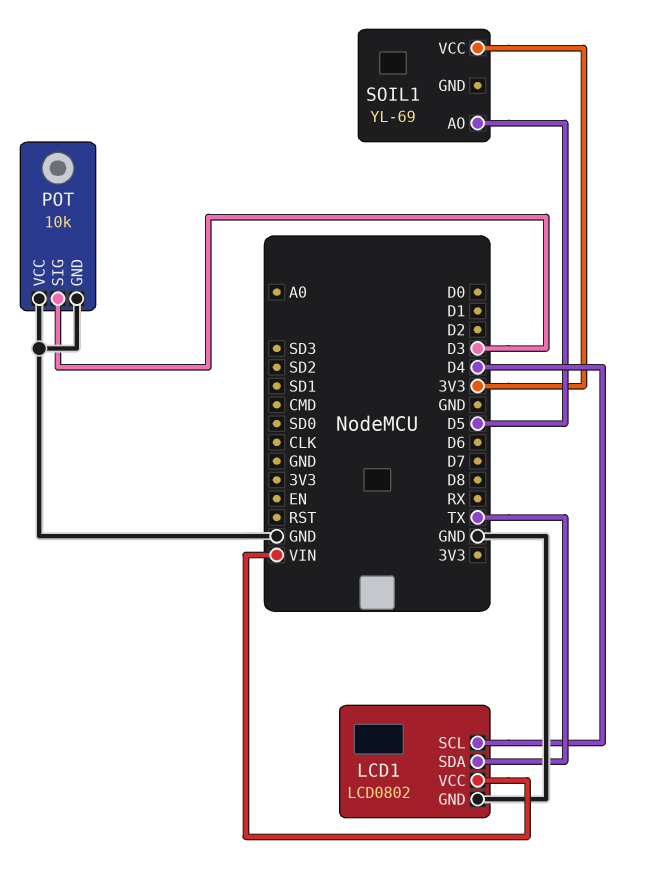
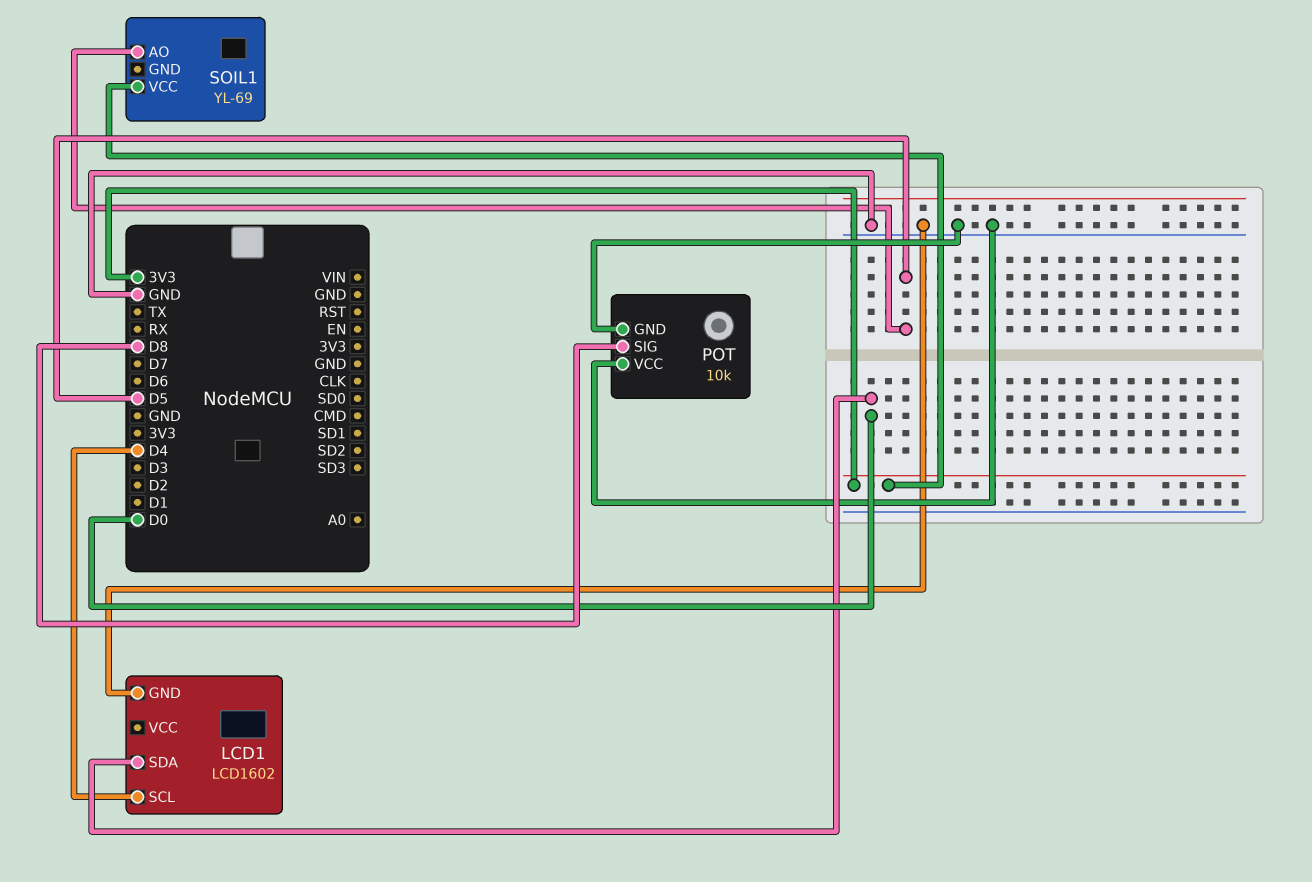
LCD1: LCD0802 -> LCD1602
LCD1 pin SDA: TX -> D0
LCD1 pin VCC: VIN -> none
POT pin SIG: D3 -> D8

